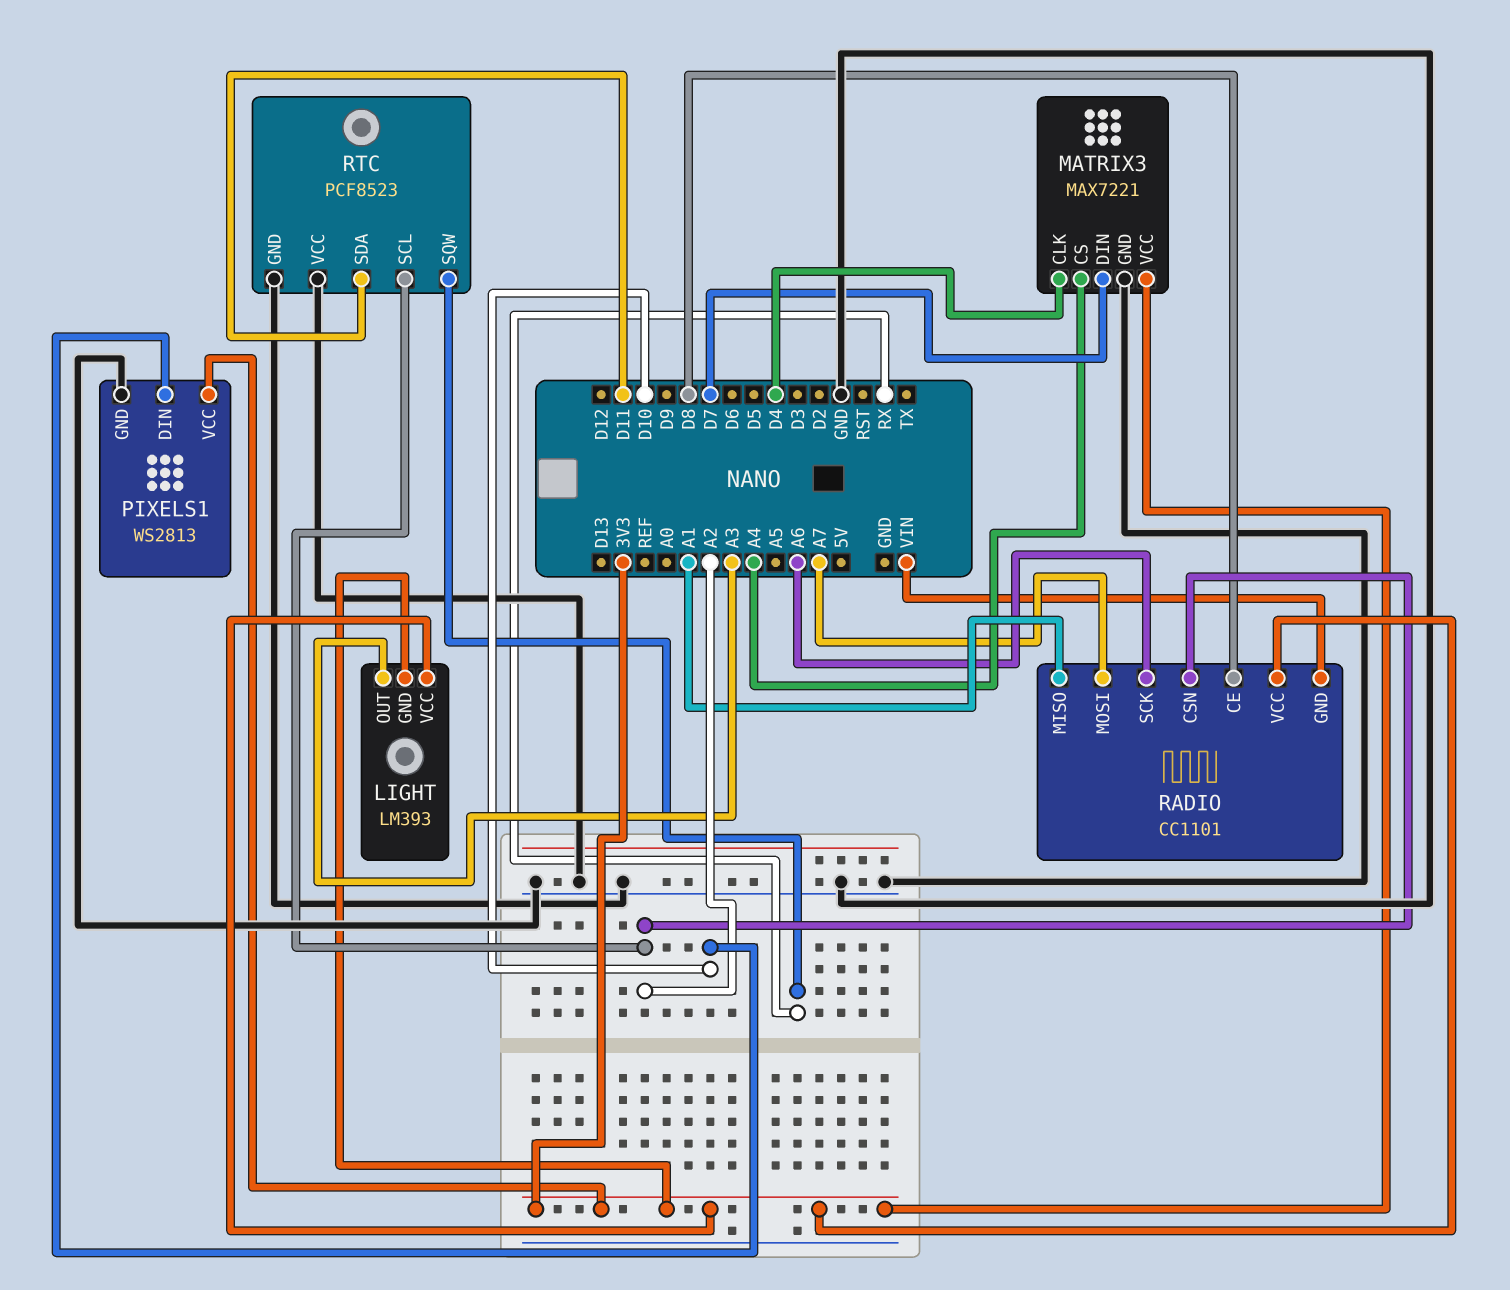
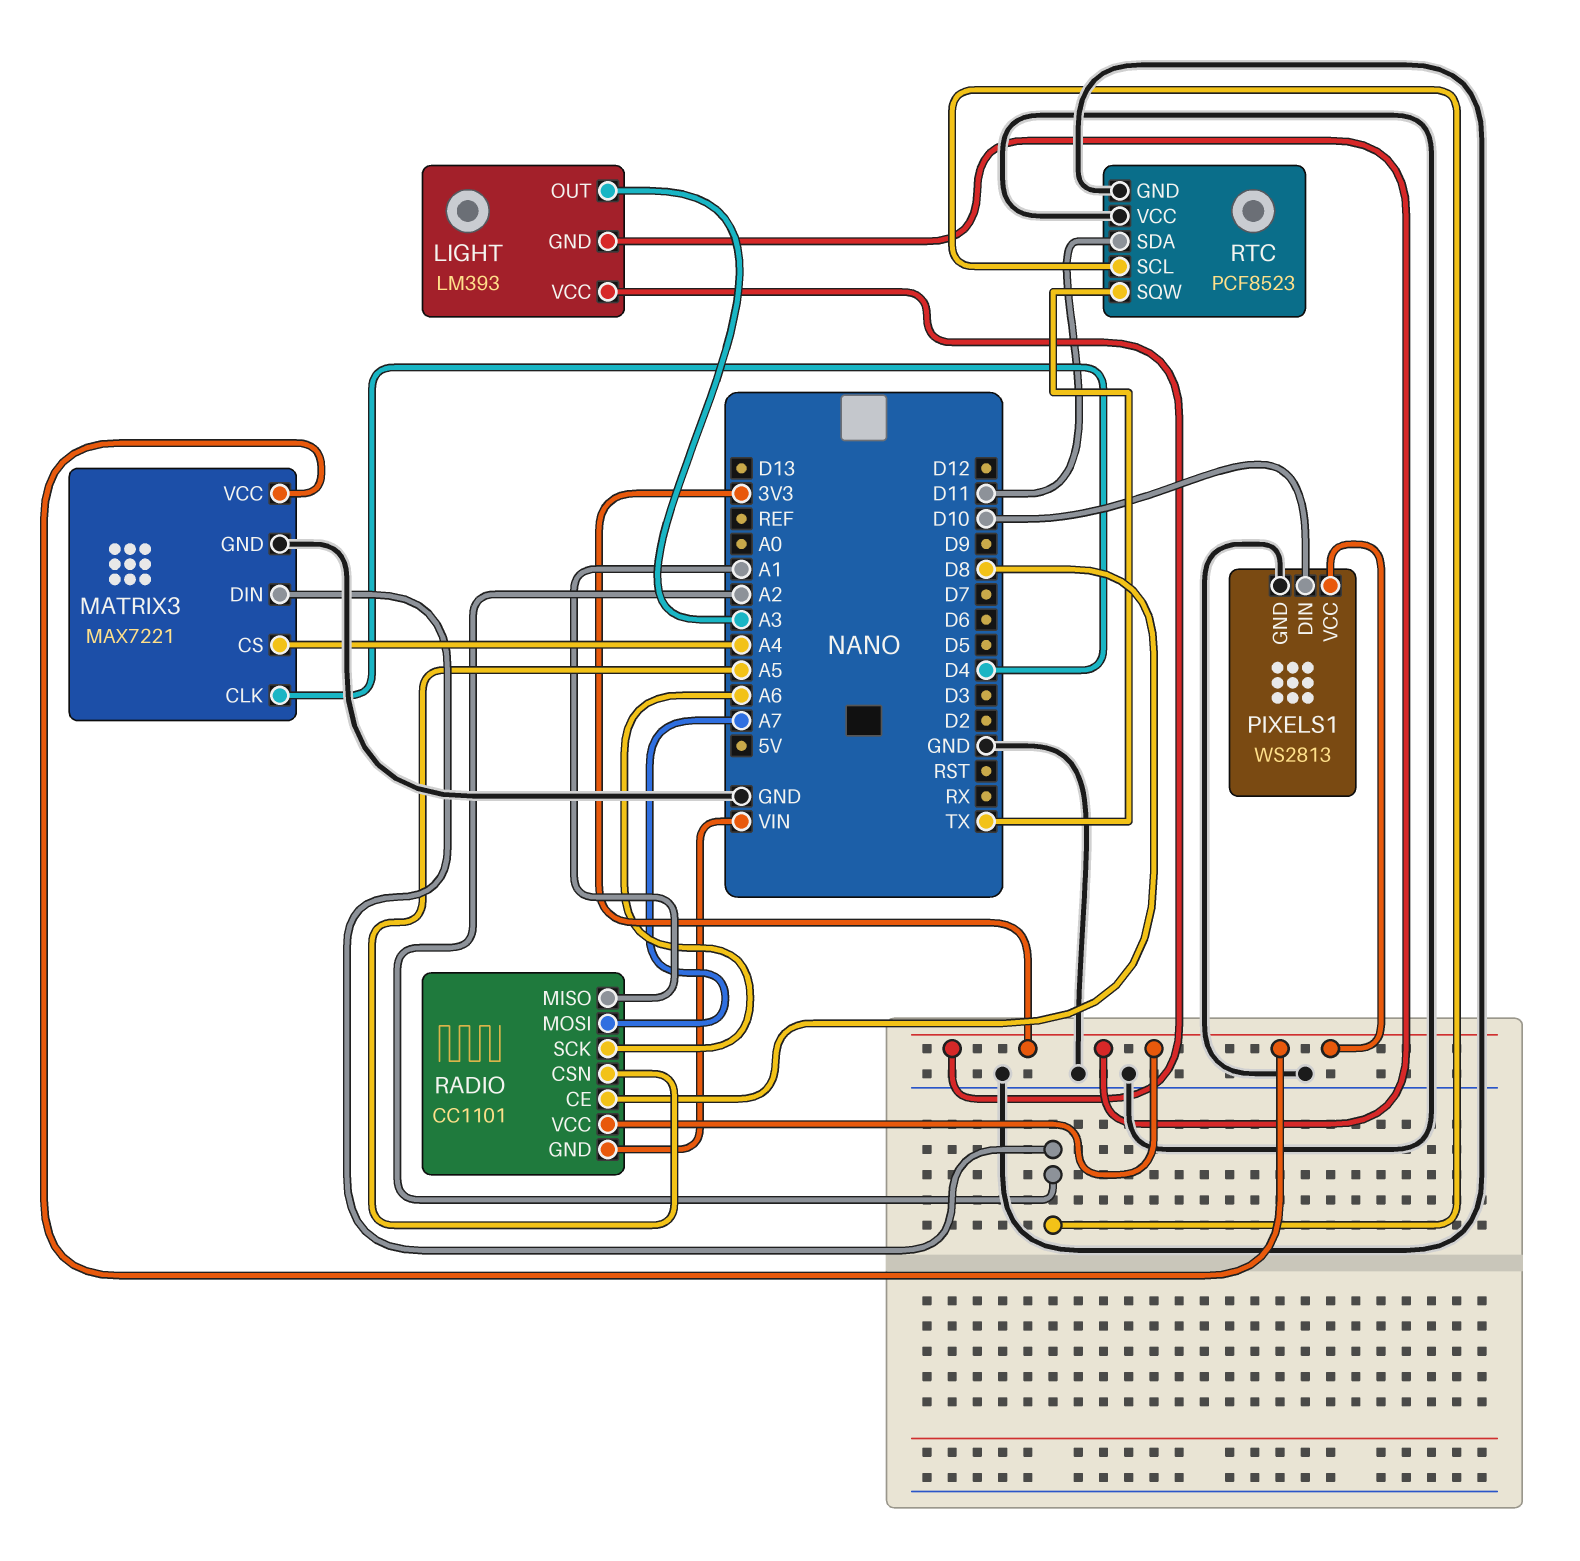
MATRIX3 pin DIN: D7 -> A2
RADIO pin CSN: A2 -> A5
RTC pin SQW: RX -> TX

